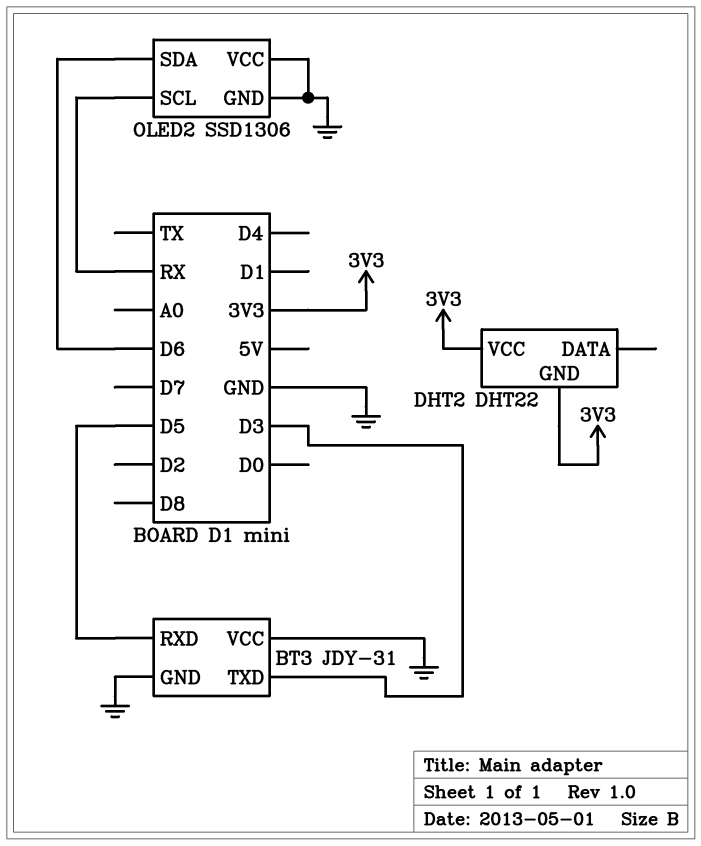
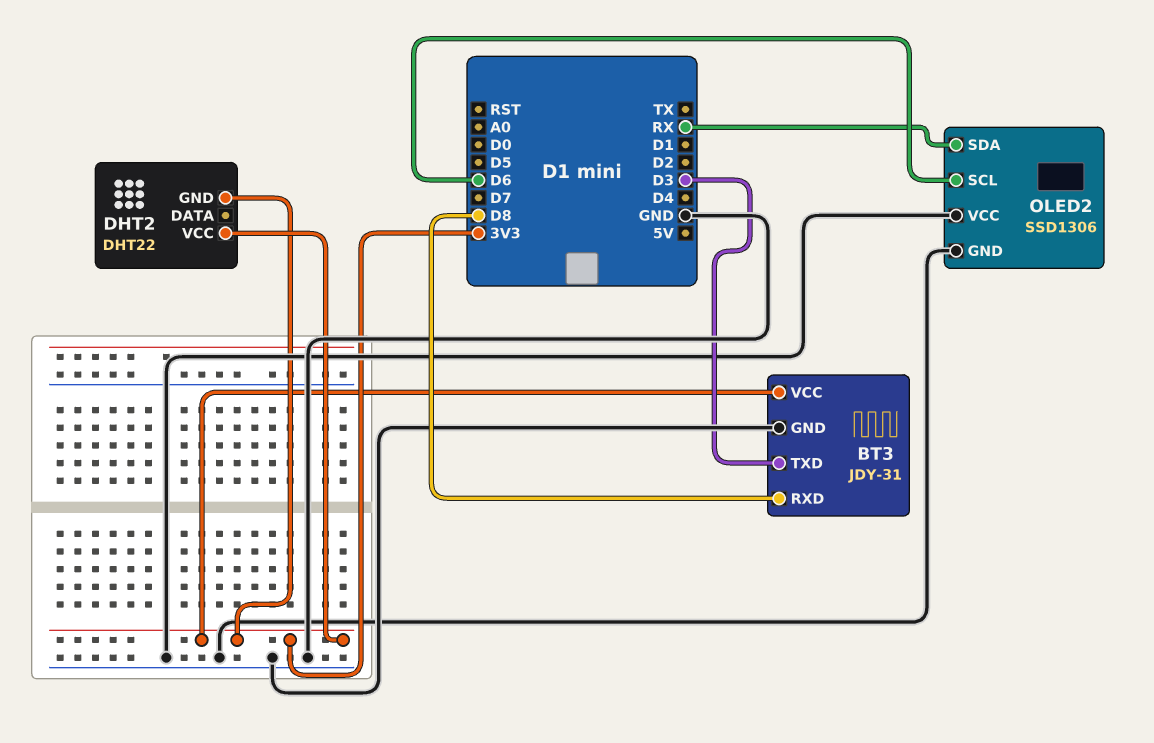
BT3 pin RXD: D5 -> D8
BT3 pin VCC: GND -> 3V3
OLED2 pin SCL: RX -> D6
OLED2 pin SDA: D6 -> RX

